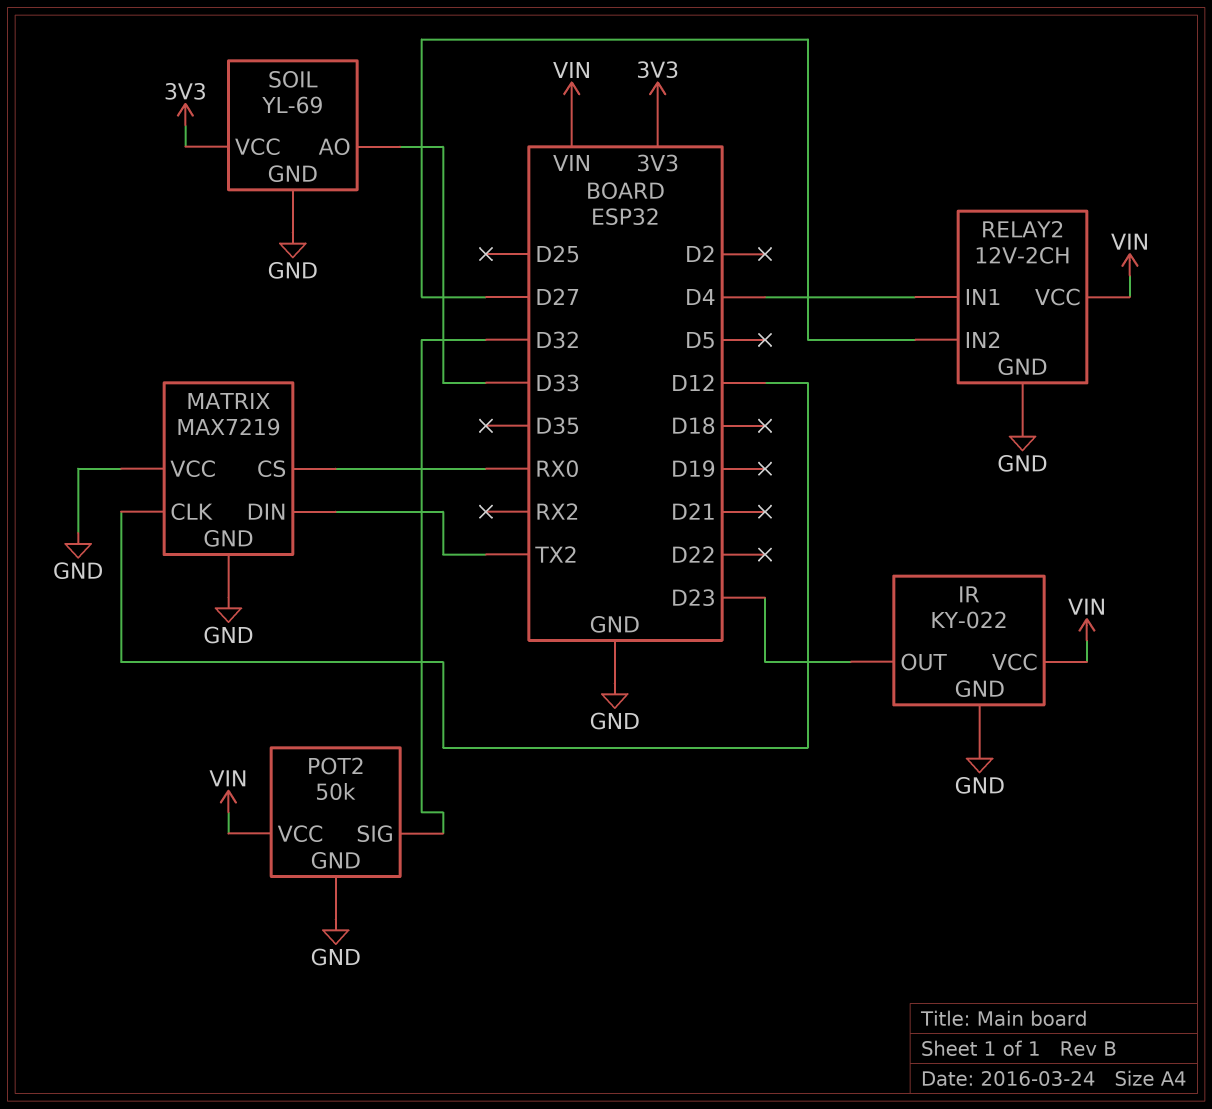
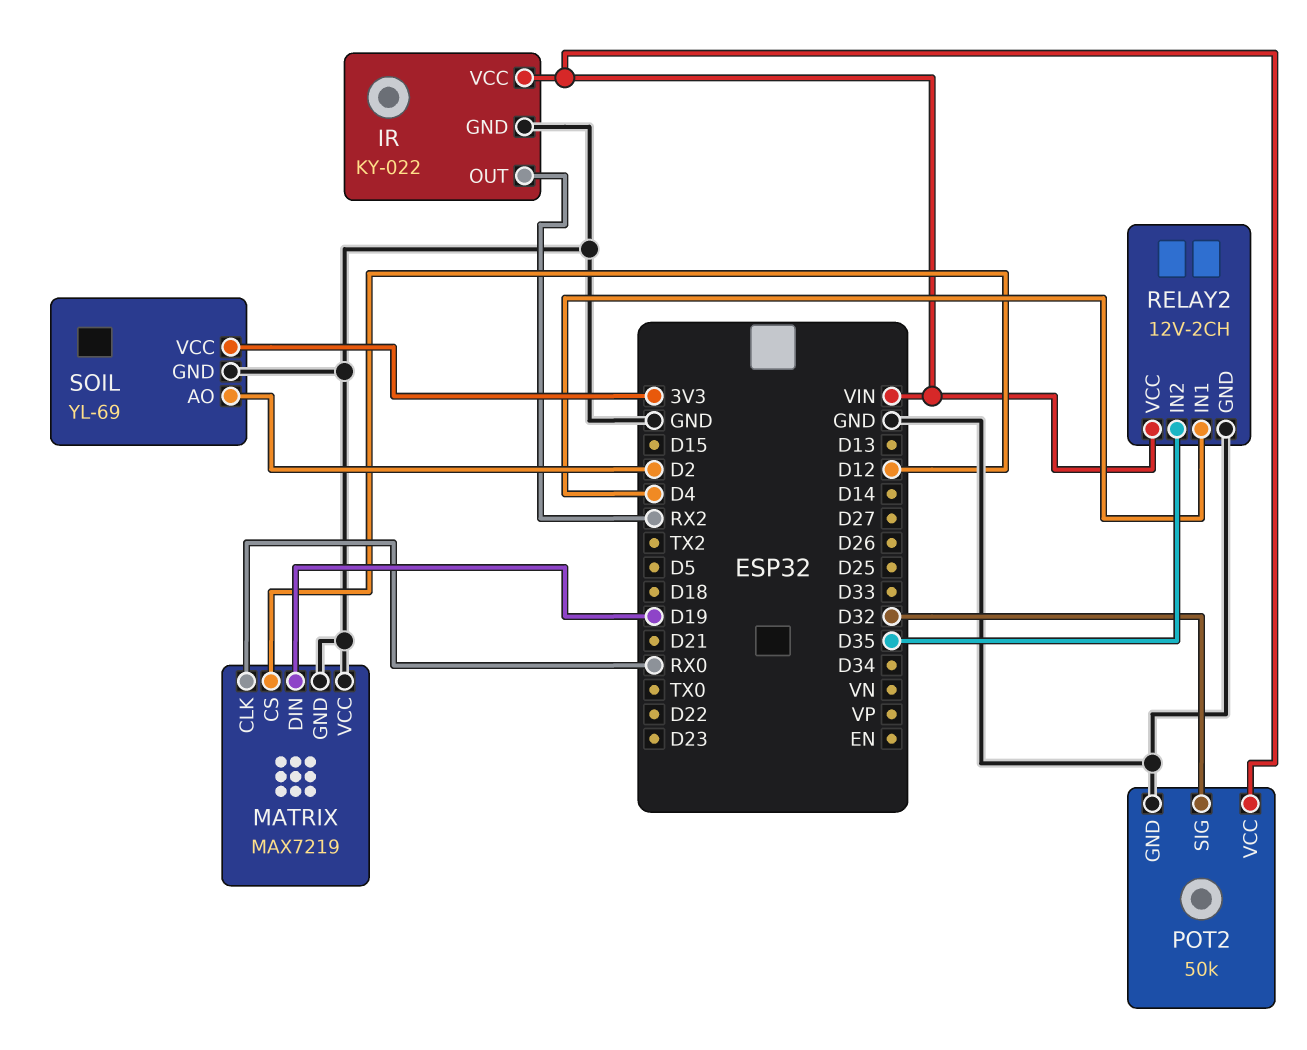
IR pin OUT: D23 -> RX2
MATRIX pin CLK: D12 -> RX0
MATRIX pin CS: RX0 -> D12
MATRIX pin DIN: TX2 -> D19
RELAY2 pin IN2: D27 -> D35
SOIL pin AO: D33 -> D2

